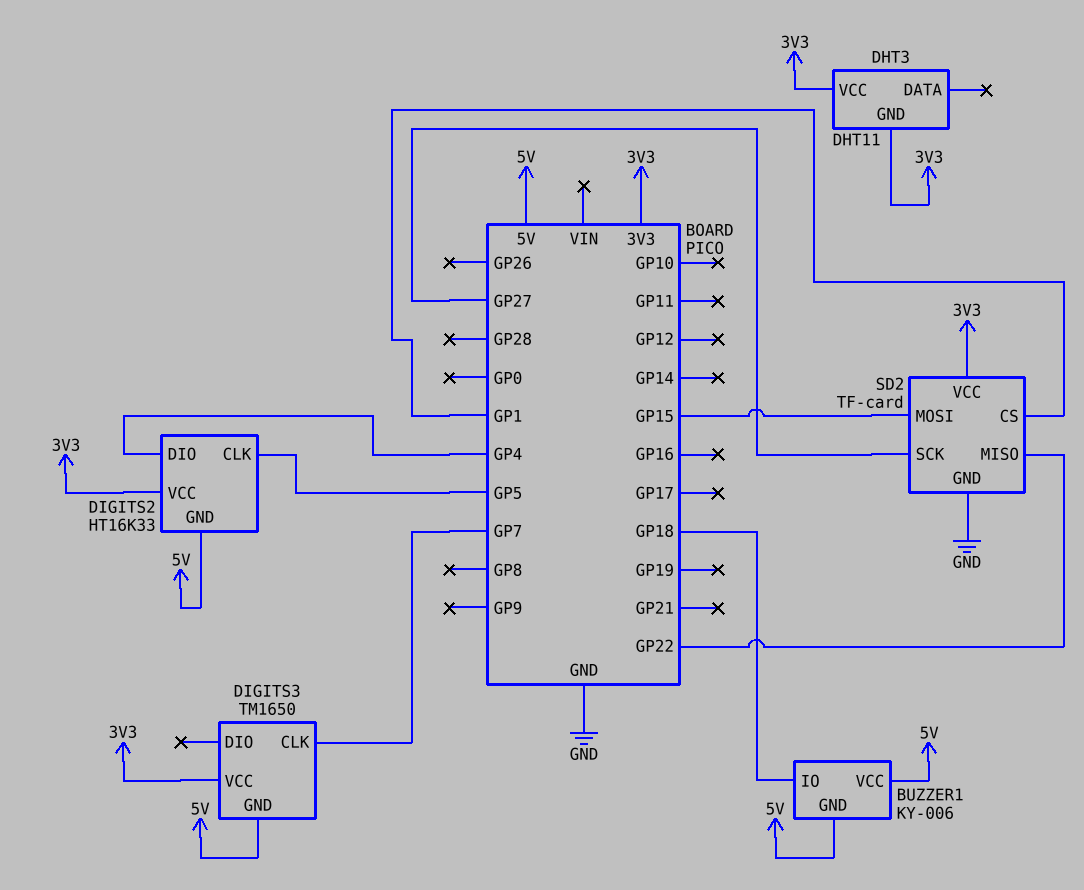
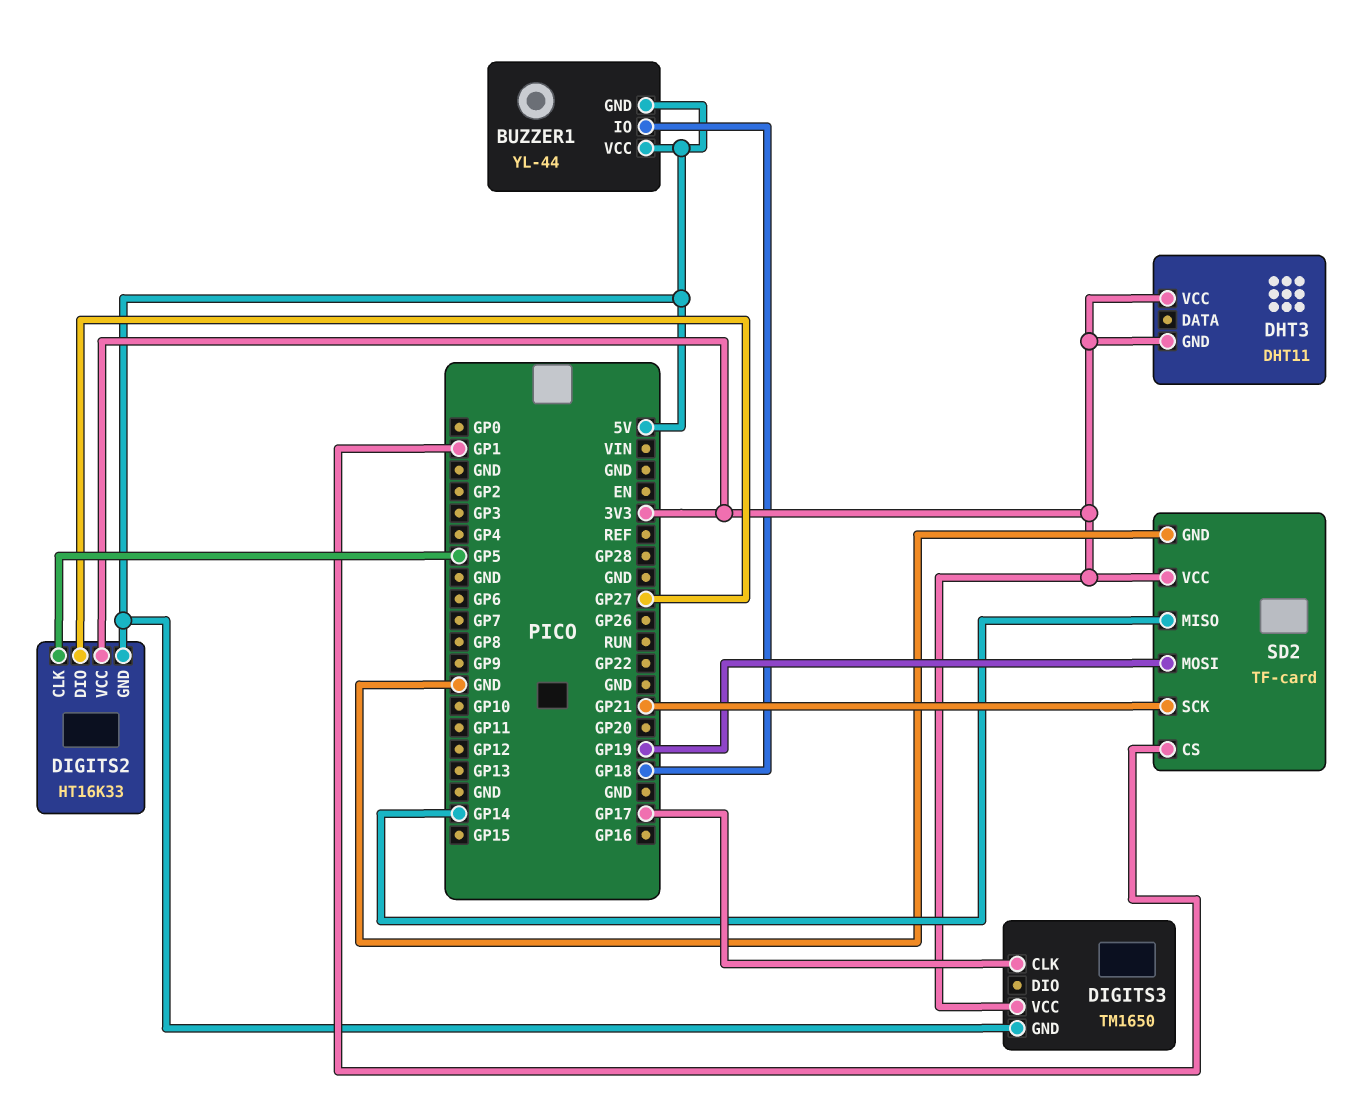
BUZZER1: KY-006 -> YL-44
DIGITS2 pin DIO: GP4 -> GP27
DIGITS3 pin CLK: GP7 -> GP17
SD2 pin MISO: GP22 -> GP14
SD2 pin MOSI: GP15 -> GP19
SD2 pin SCK: GP27 -> GP21

